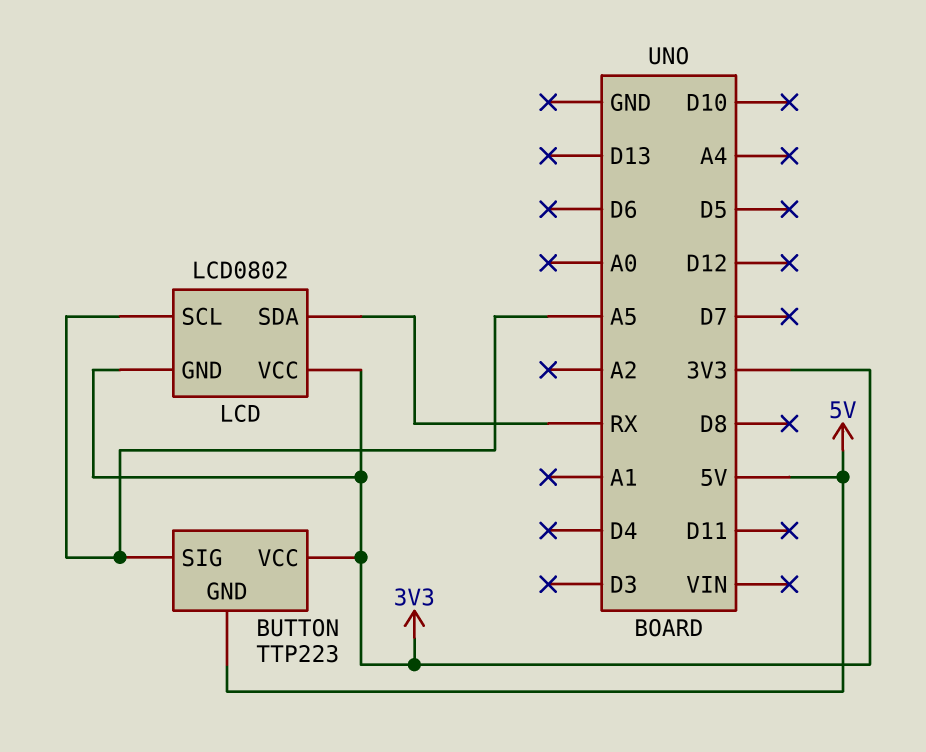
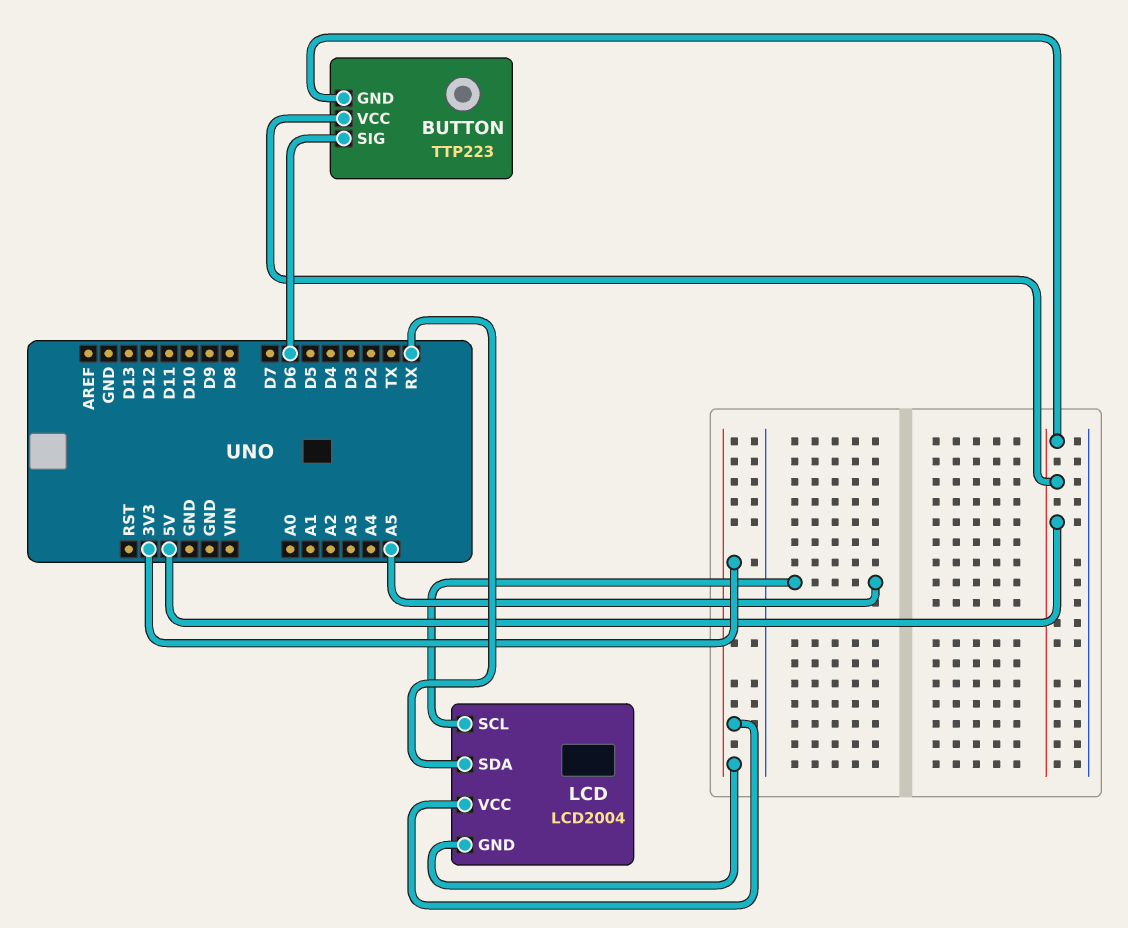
BUTTON pin SIG: A5 -> D6
BUTTON pin VCC: 3V3 -> 5V
LCD: LCD0802 -> LCD2004

